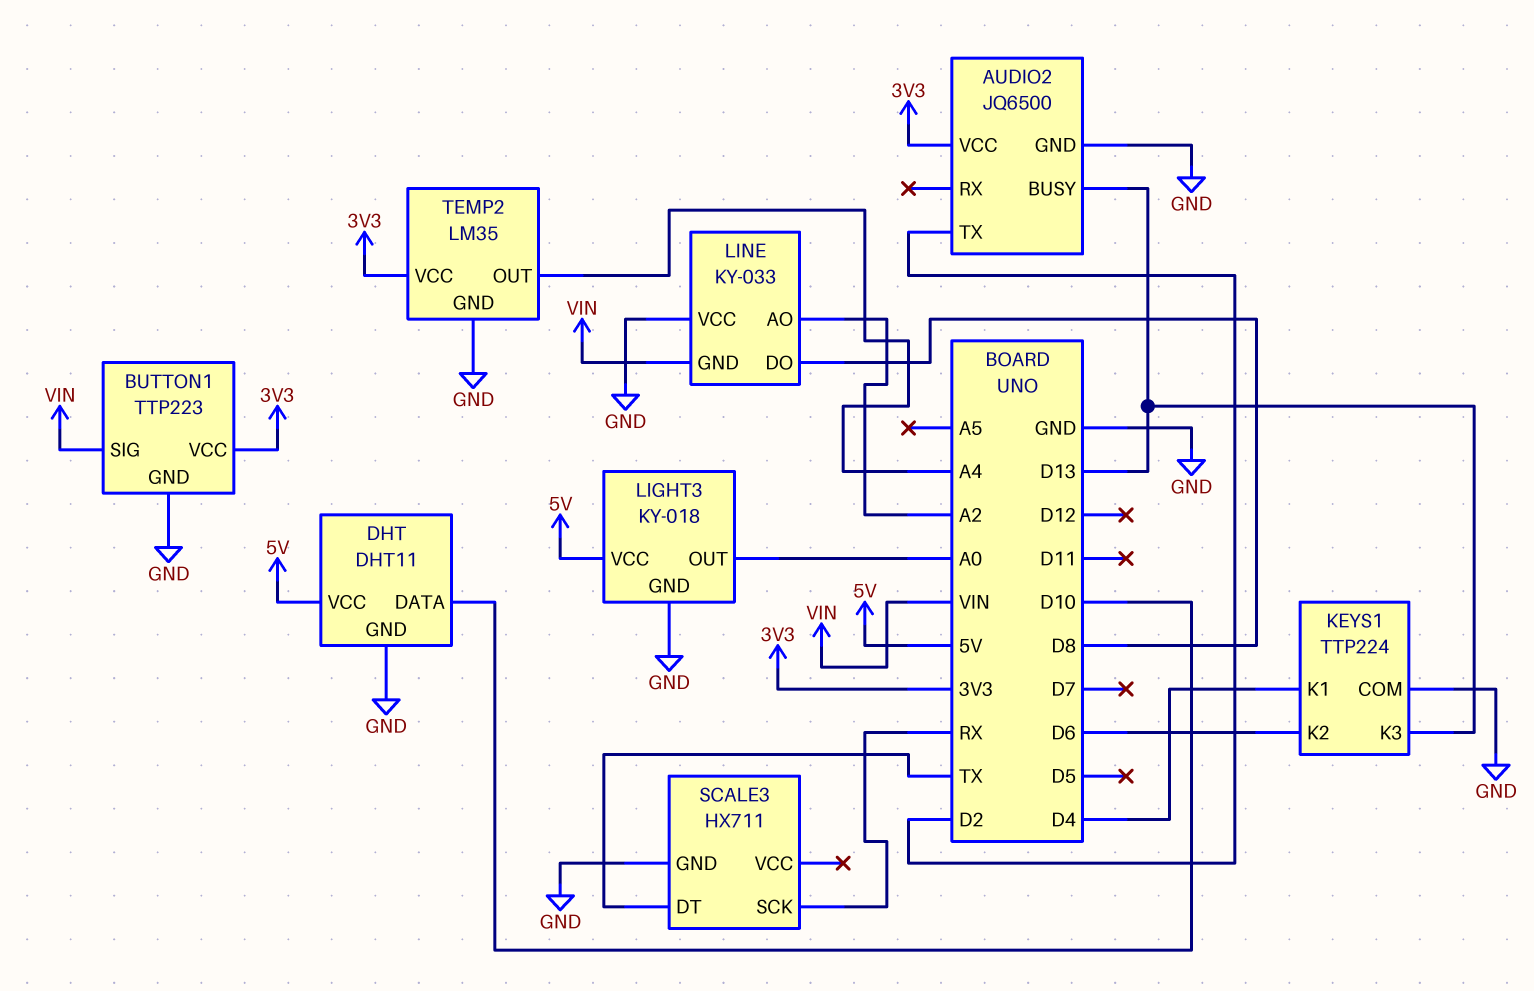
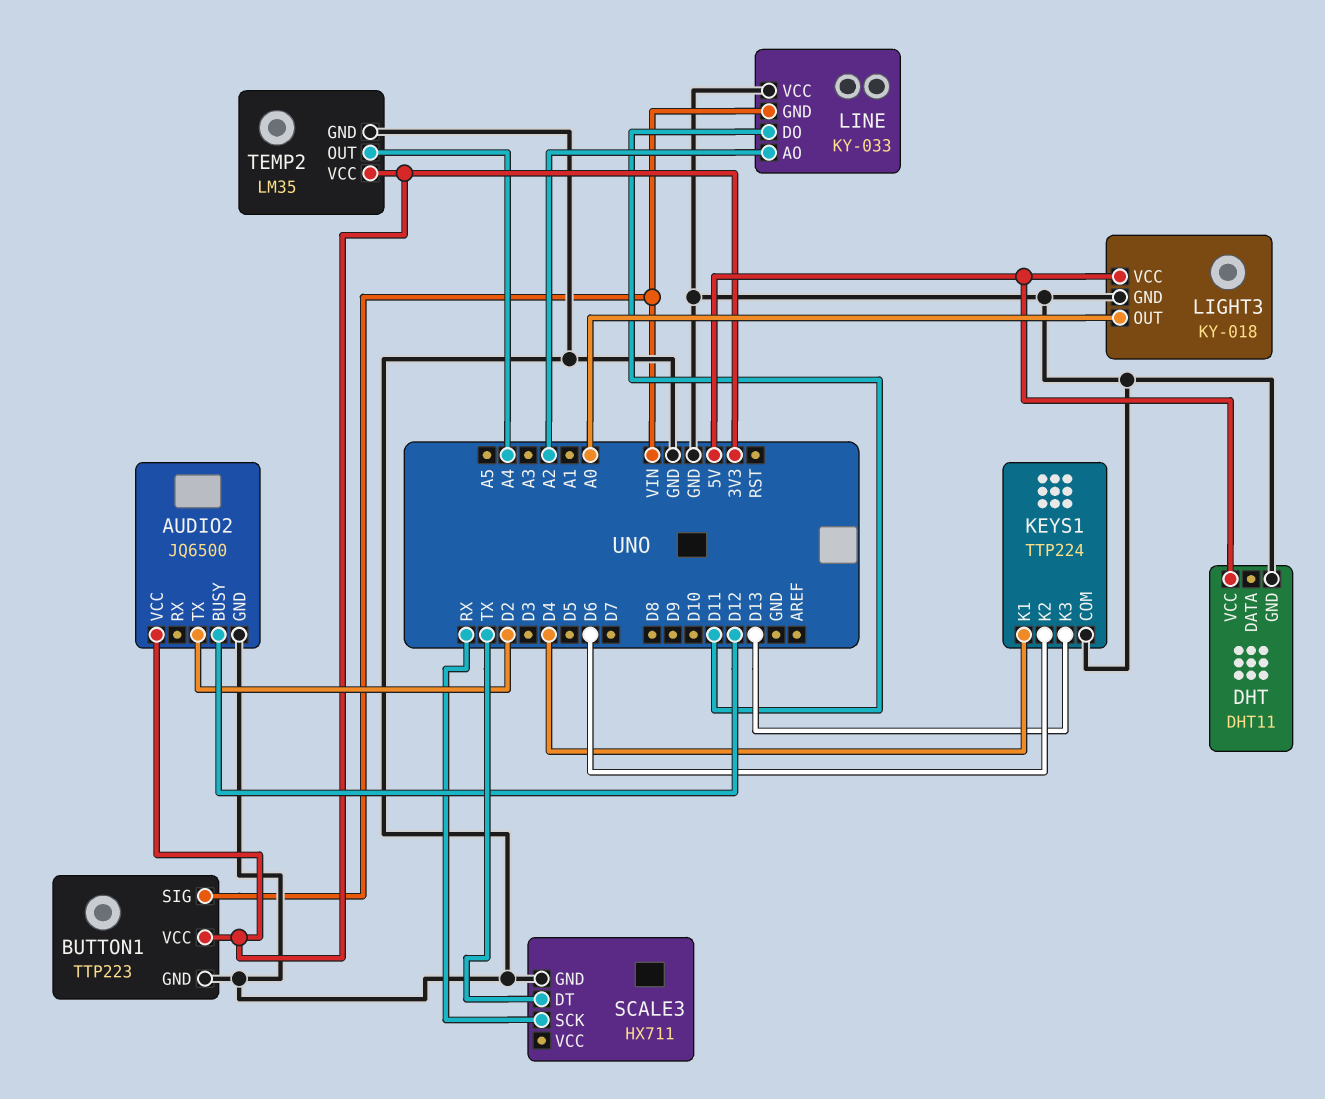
AUDIO2 pin BUSY: D13 -> D12
DHT pin DATA: D10 -> none
LINE pin DO: D8 -> D11

